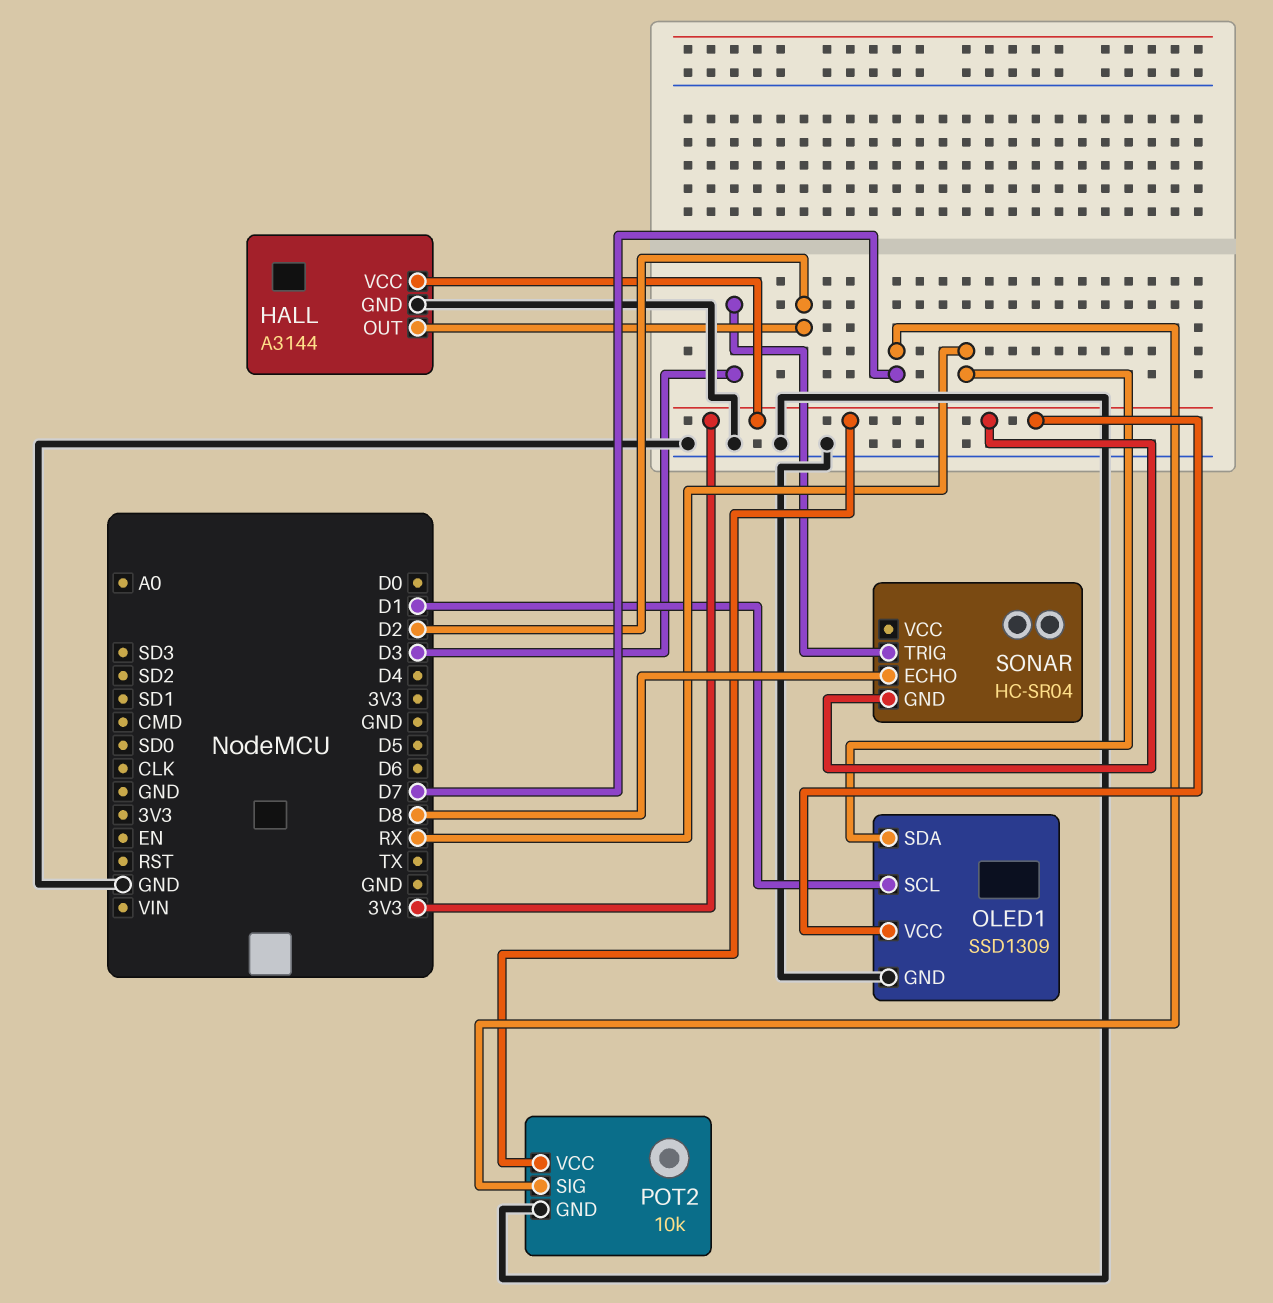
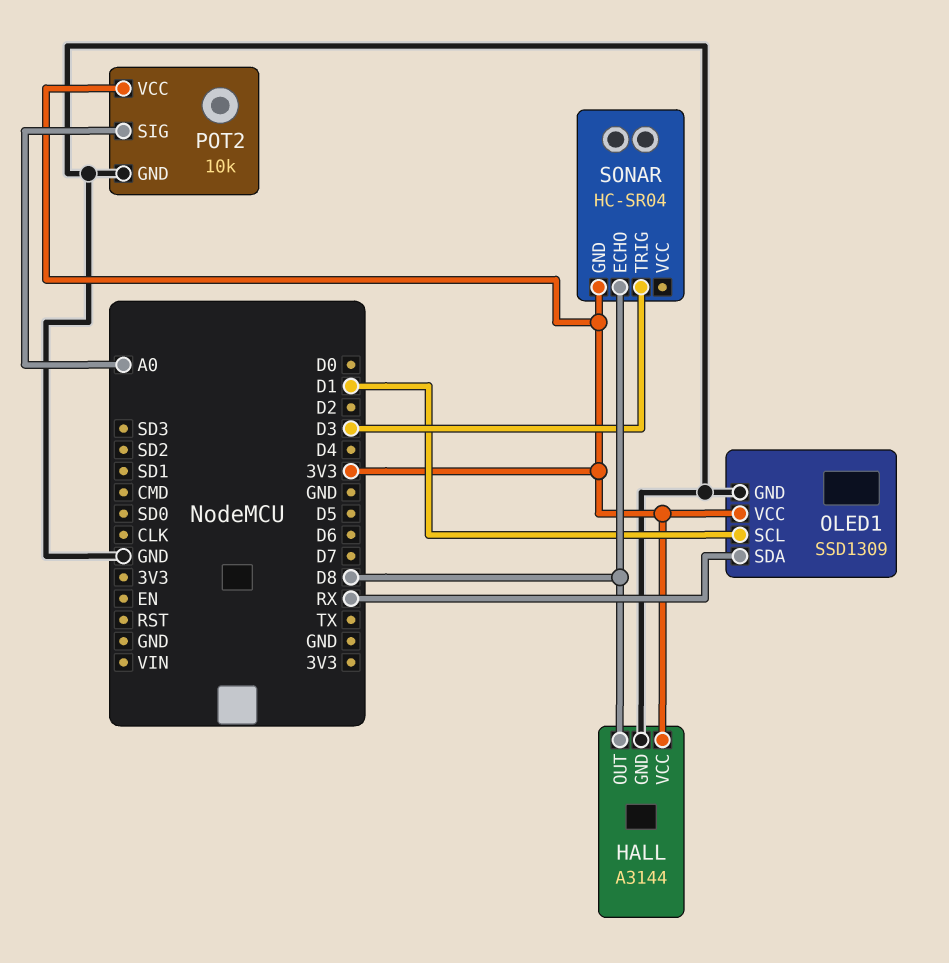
HALL pin OUT: D2 -> D8
POT2 pin SIG: D7 -> A0

